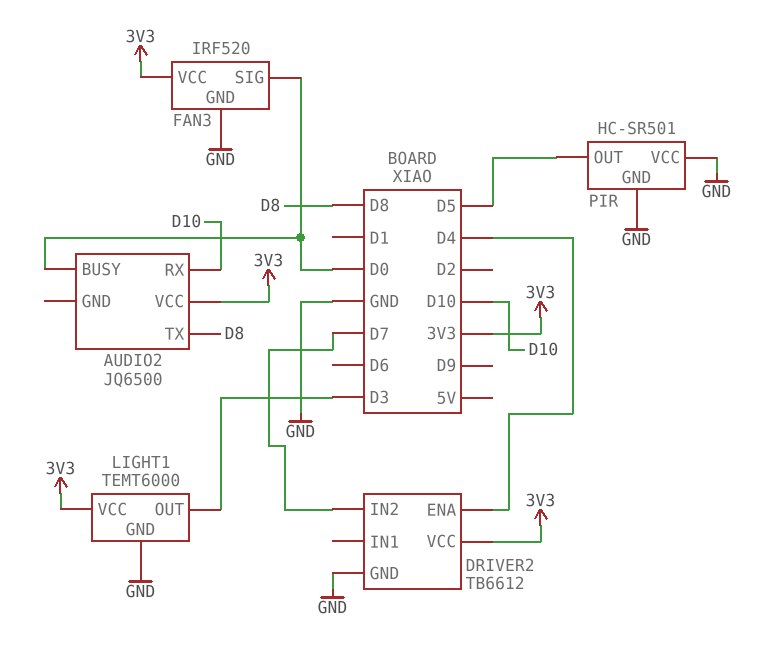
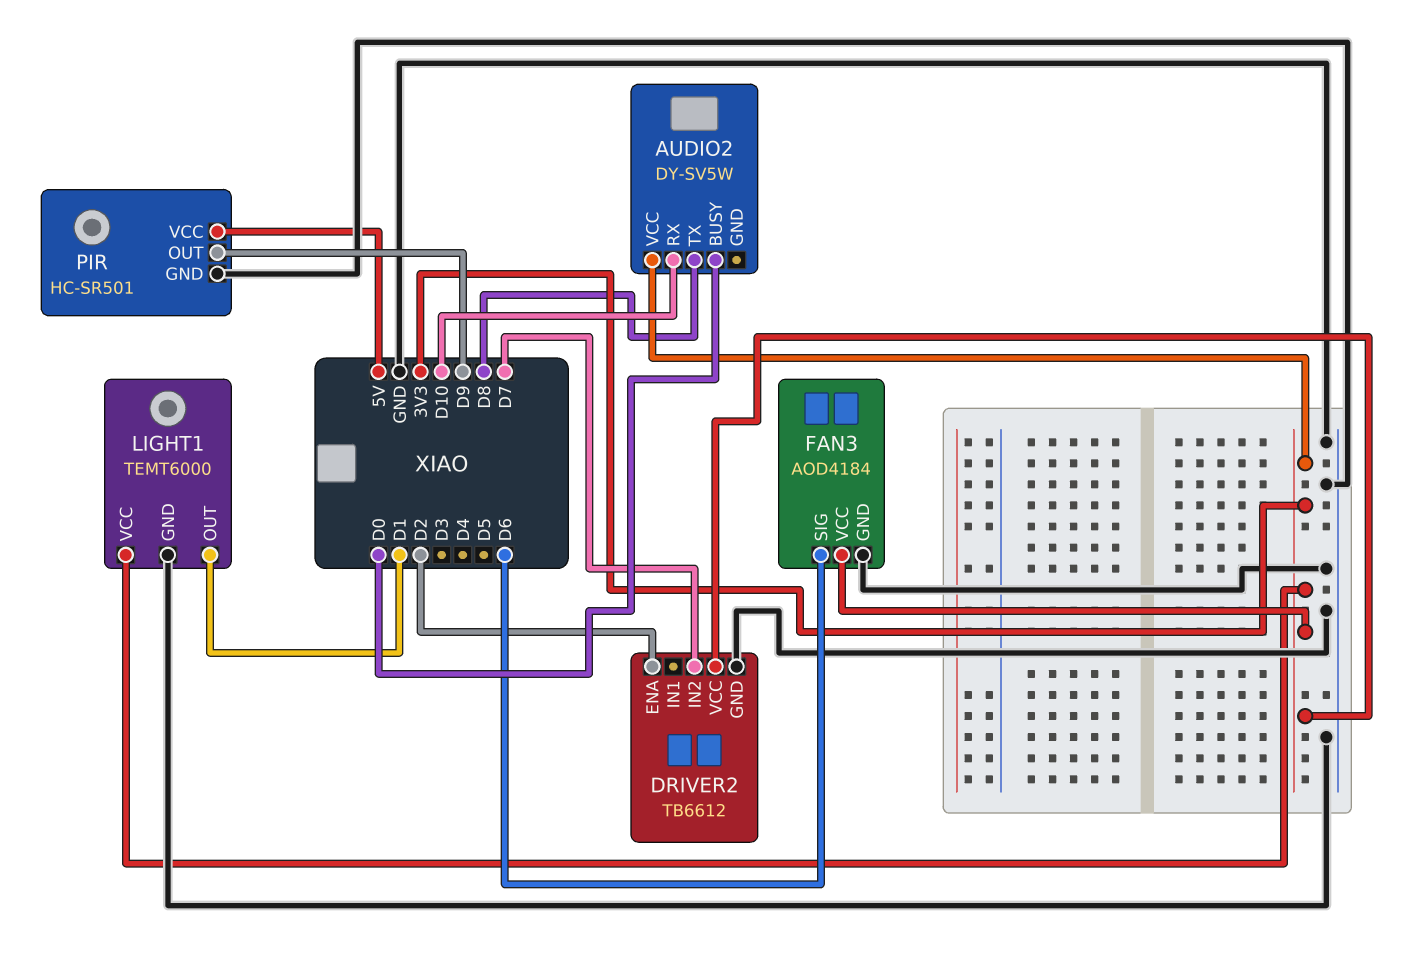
AUDIO2: JQ6500 -> DY-SV5W
DRIVER2 pin ENA: D4 -> D2
FAN3: IRF520 -> AOD4184
FAN3 pin SIG: D0 -> D6
LIGHT1 pin OUT: D3 -> D1
PIR pin OUT: D5 -> D9
PIR pin VCC: GND -> 5V

